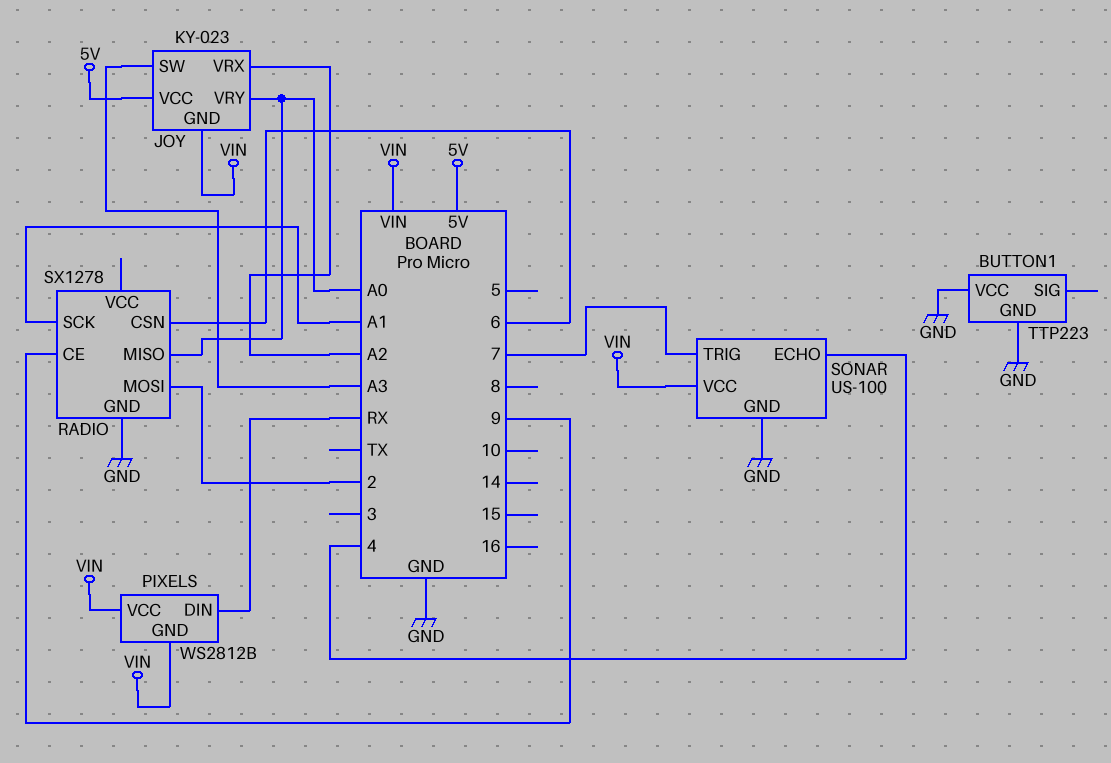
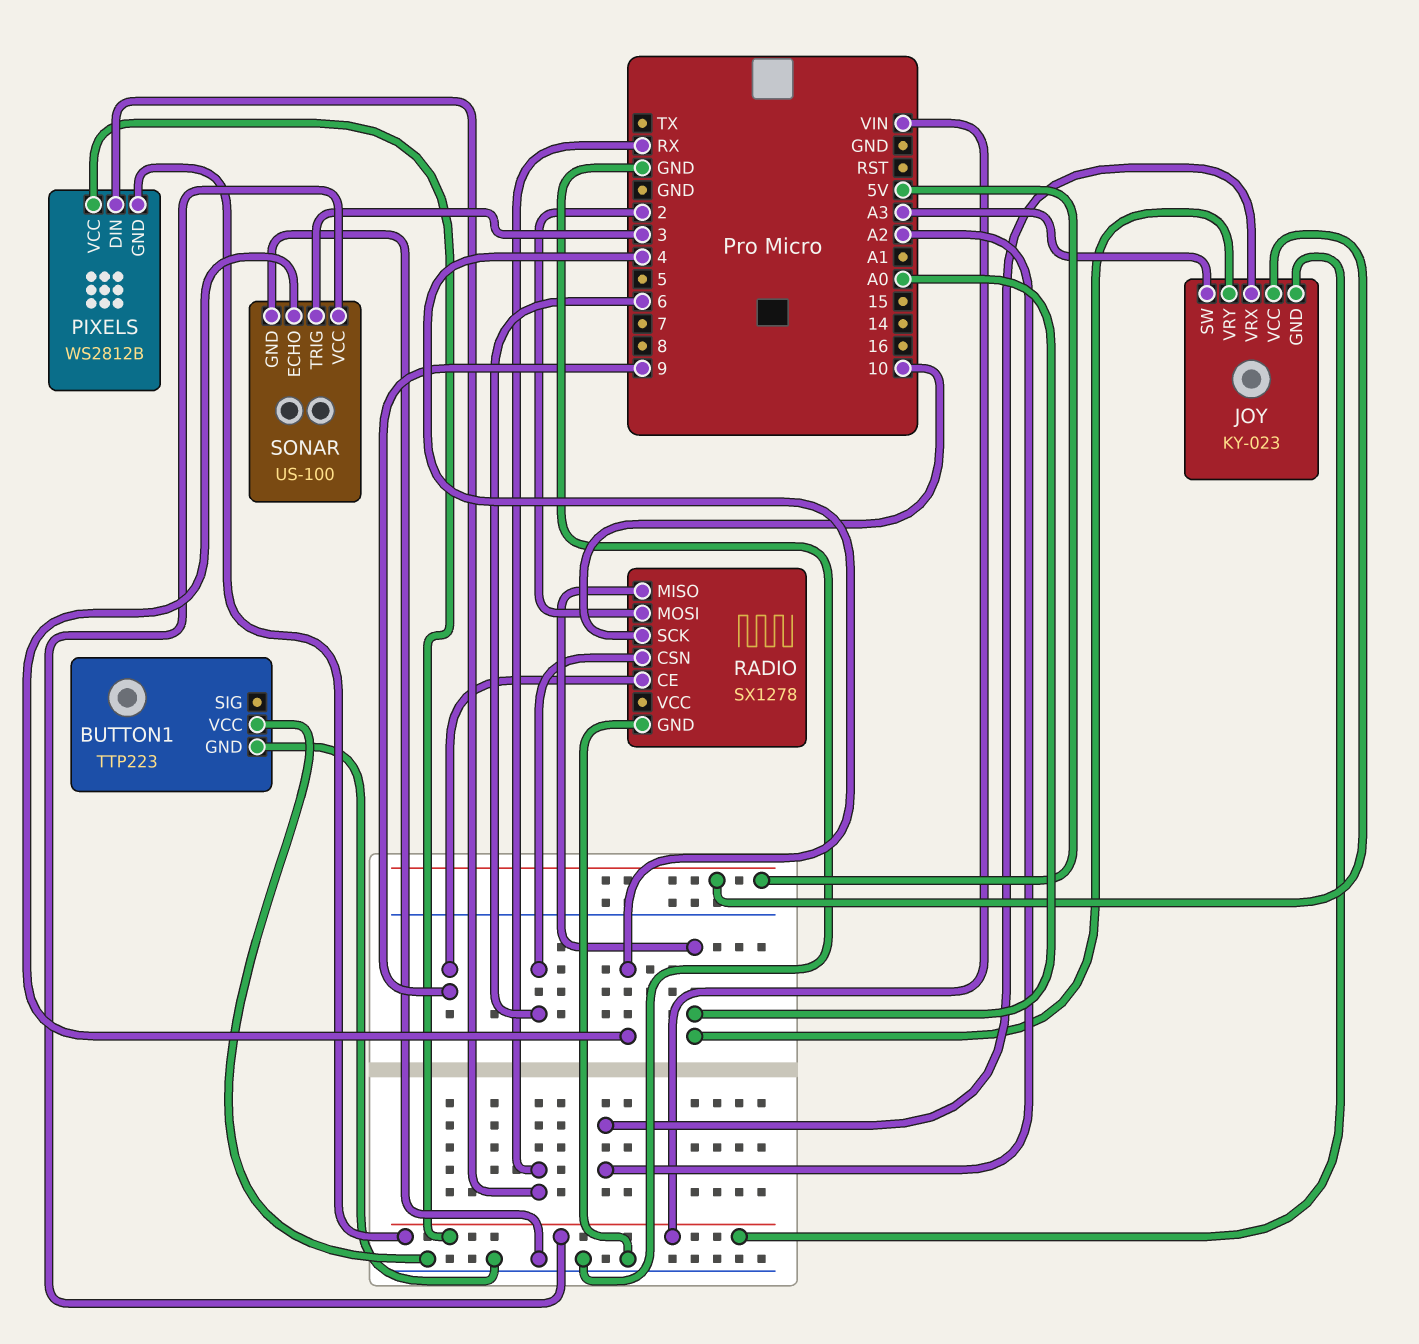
RADIO pin SCK: A1 -> 10
SONAR pin TRIG: 7 -> 3

